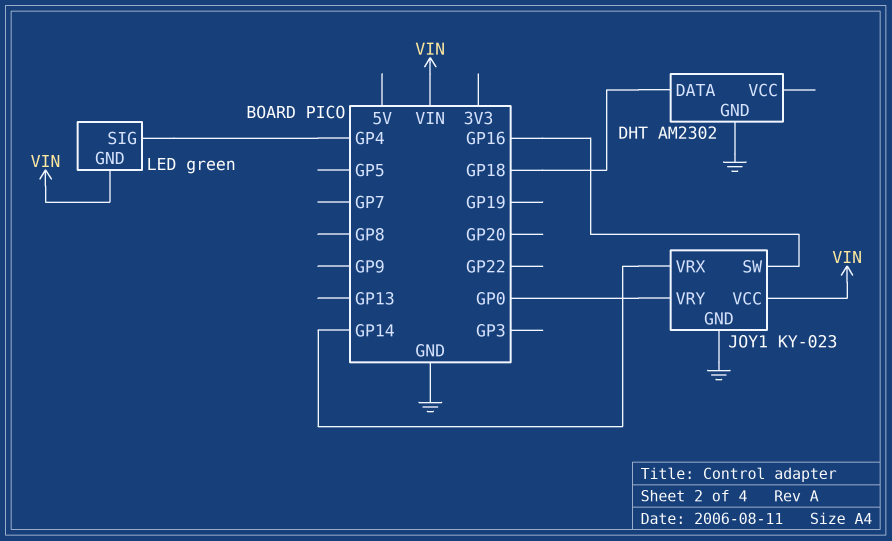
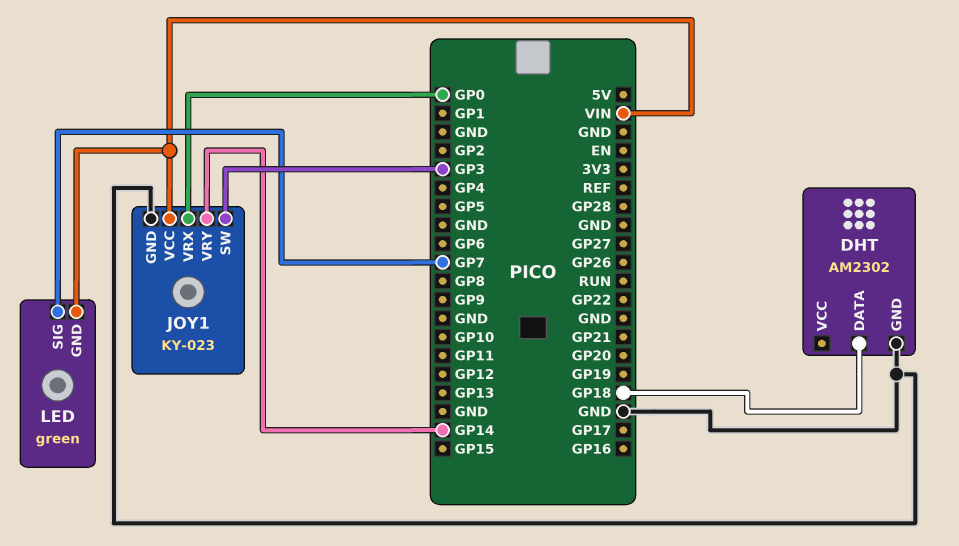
JOY1 pin SW: GP16 -> GP3
JOY1 pin VRX: GP14 -> GP0
JOY1 pin VRY: GP0 -> GP14
LED pin SIG: GP4 -> GP7

